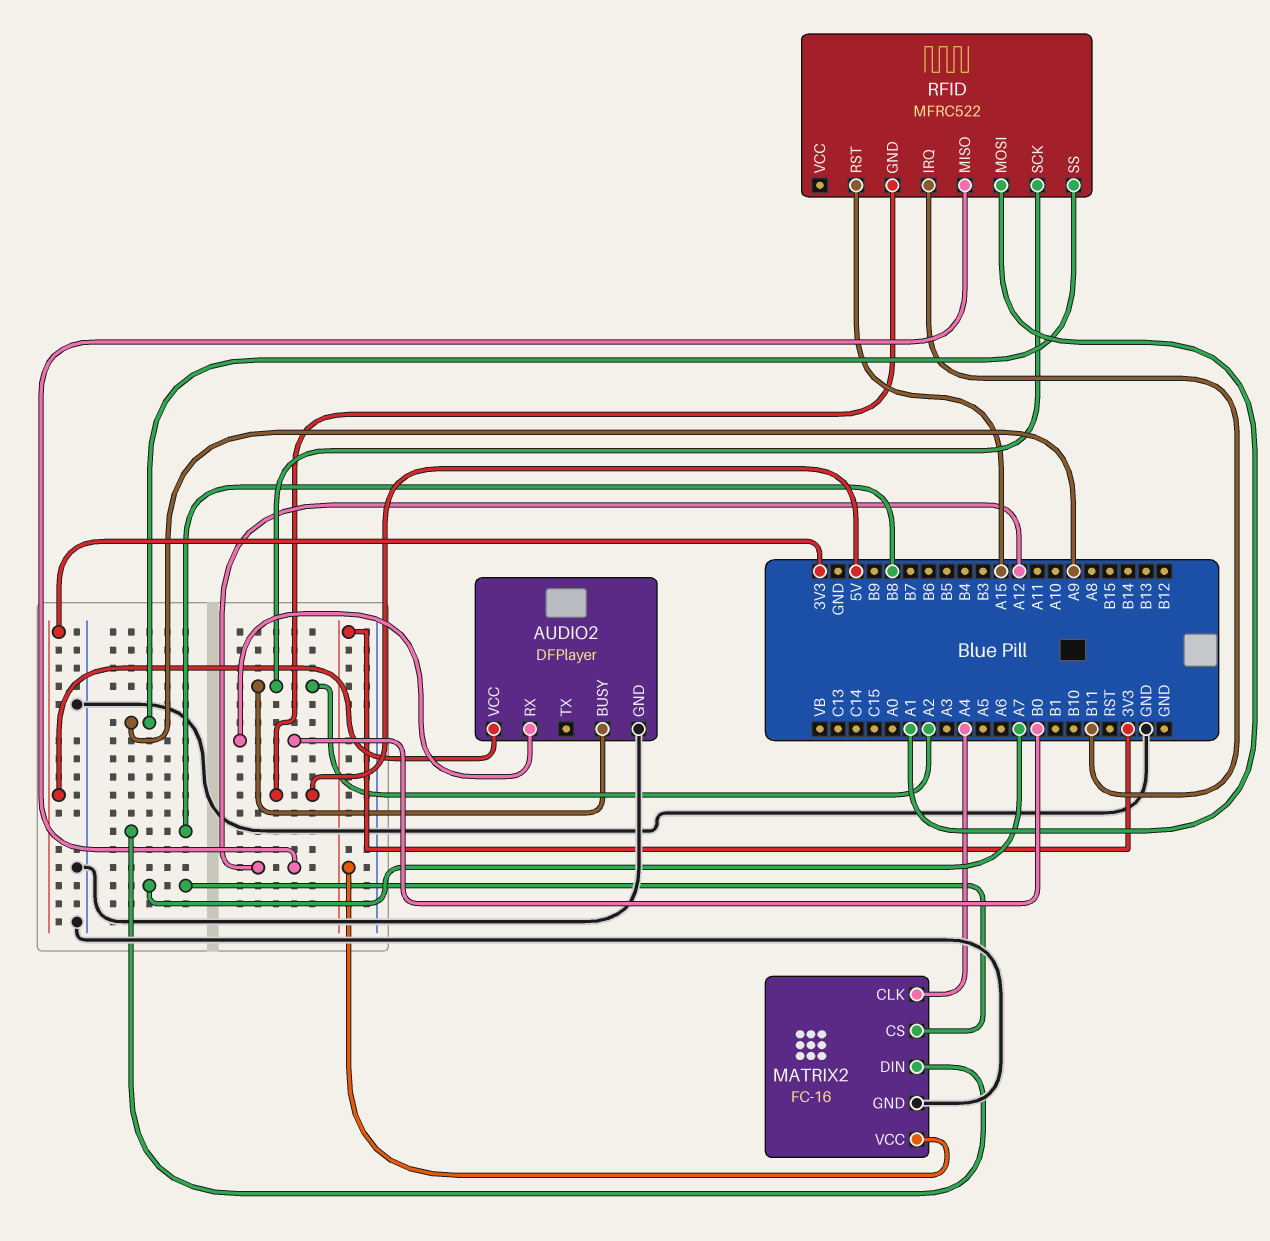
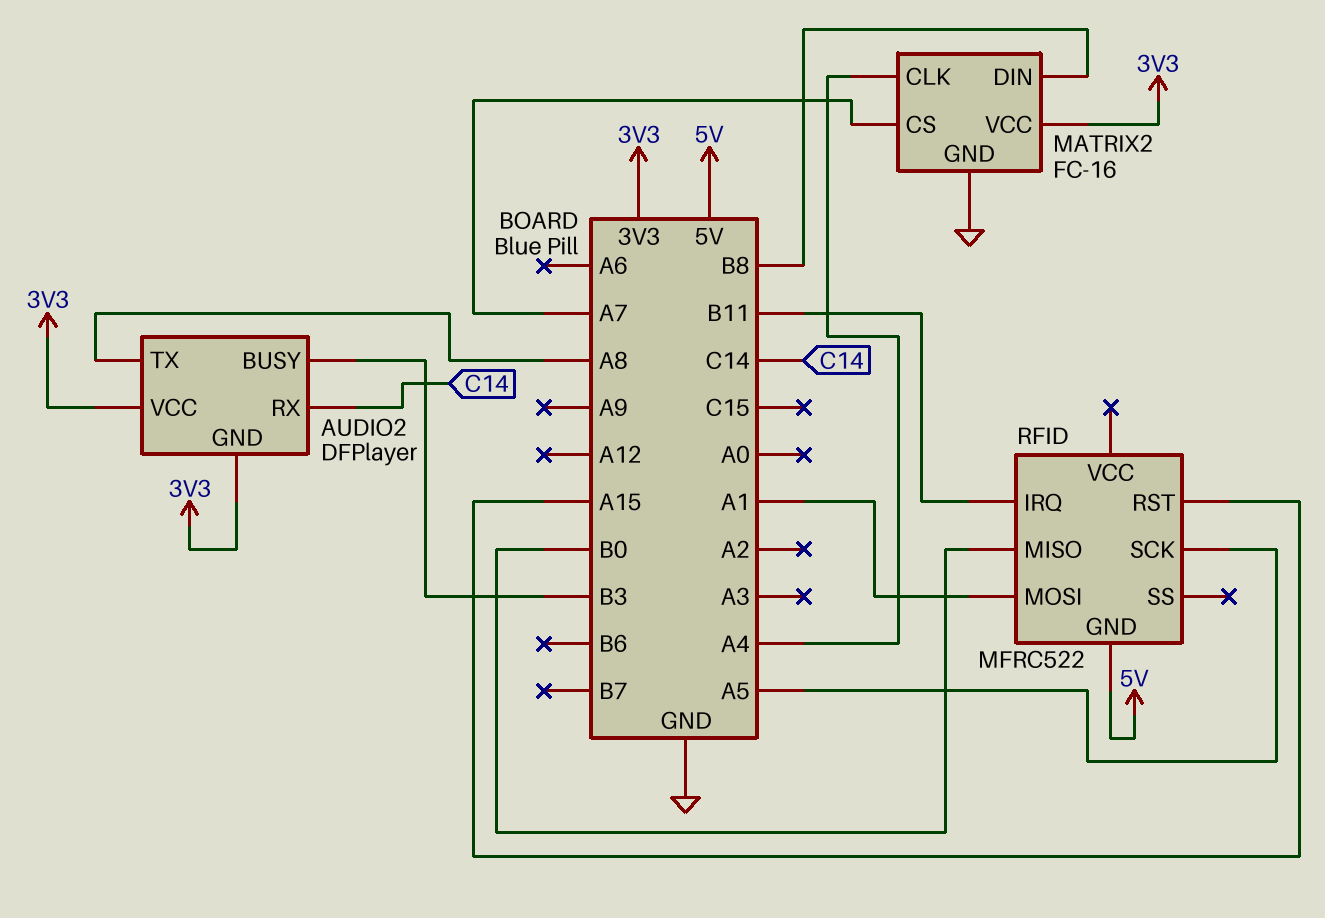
AUDIO2 pin BUSY: A2 -> B3
AUDIO2 pin GND: GND -> 3V3
AUDIO2 pin RX: B0 -> C14
AUDIO2 pin TX: none -> A8
RFID pin MISO: A12 -> B0
RFID pin SCK: A2 -> A5
RFID pin SS: A9 -> none

